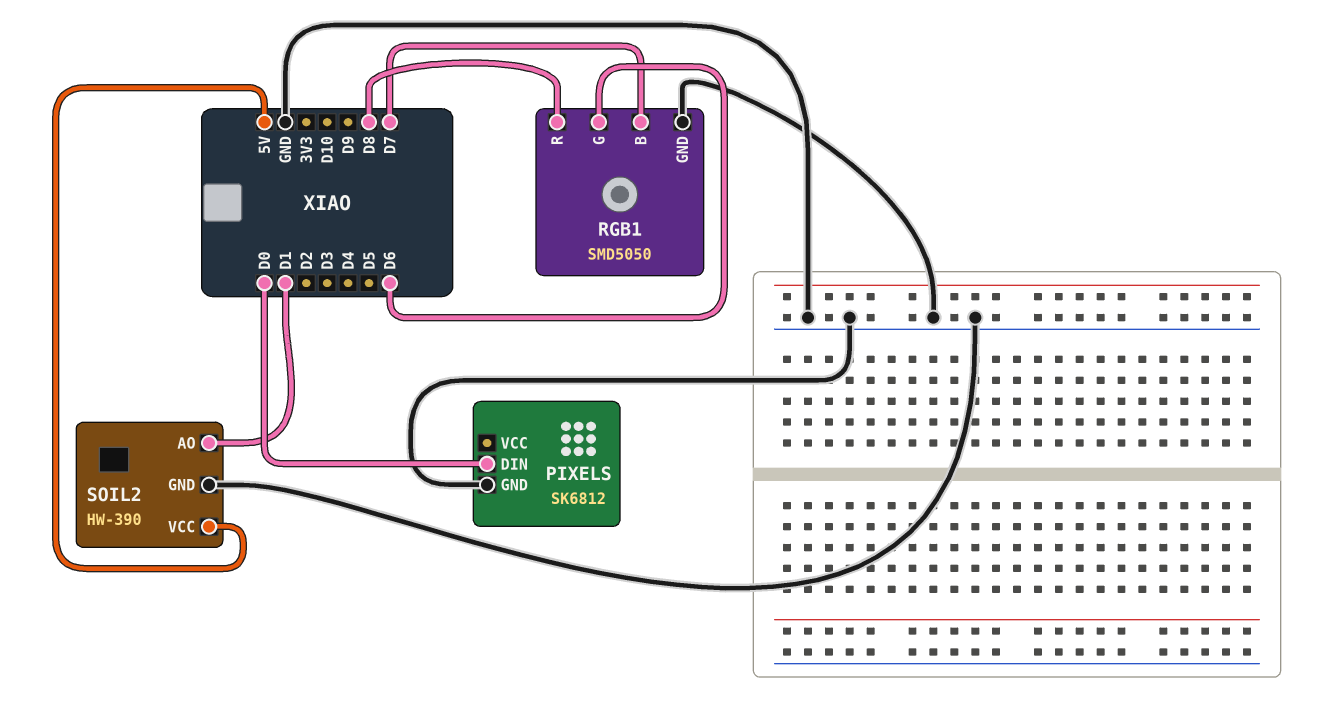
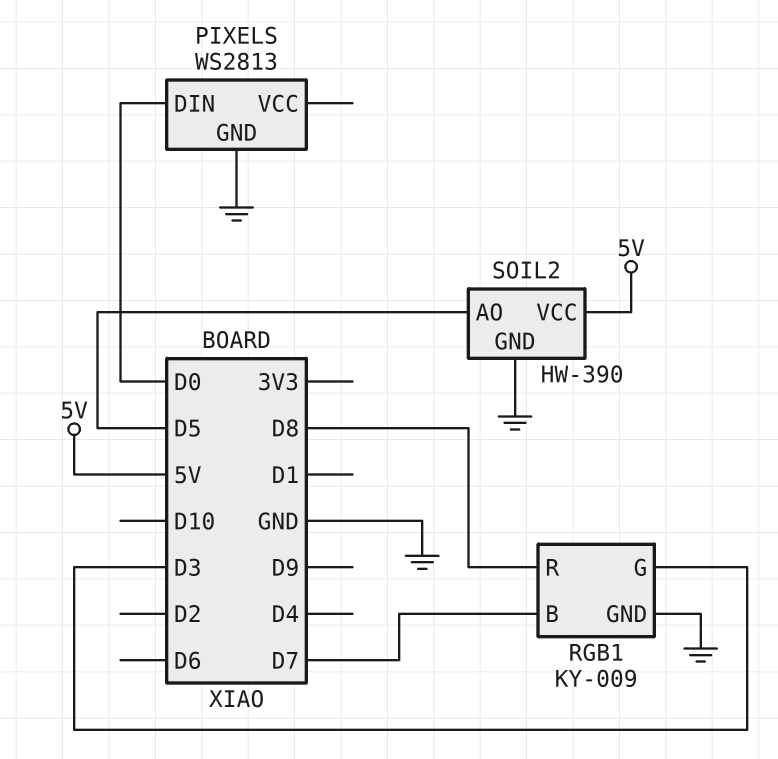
PIXELS: SK6812 -> WS2813
RGB1: SMD5050 -> KY-009
RGB1 pin G: D6 -> D3
SOIL2 pin AO: D1 -> D5

